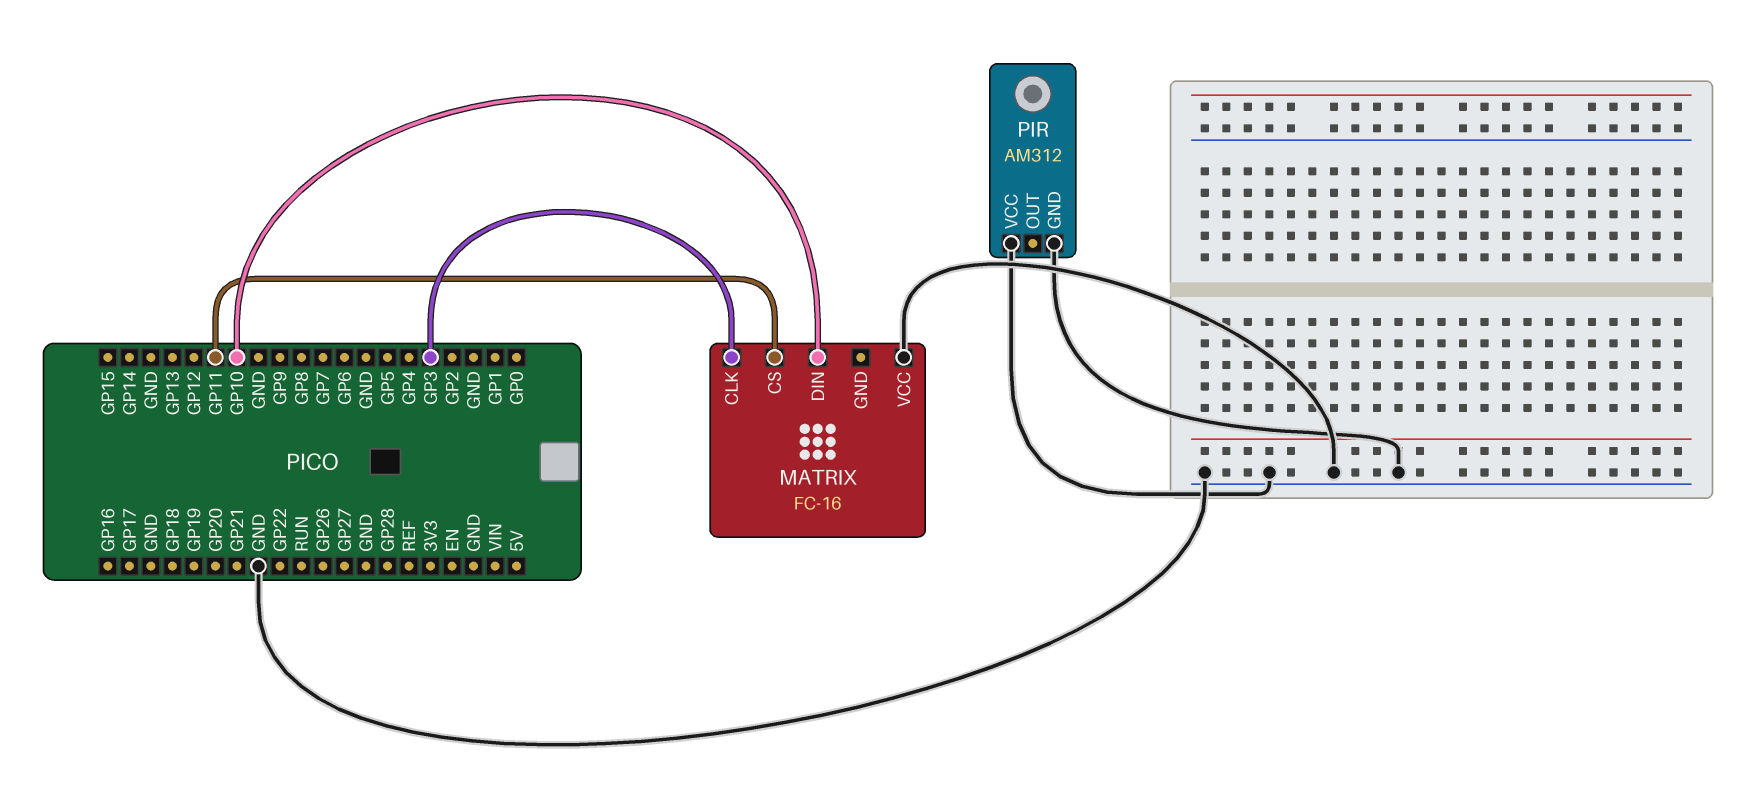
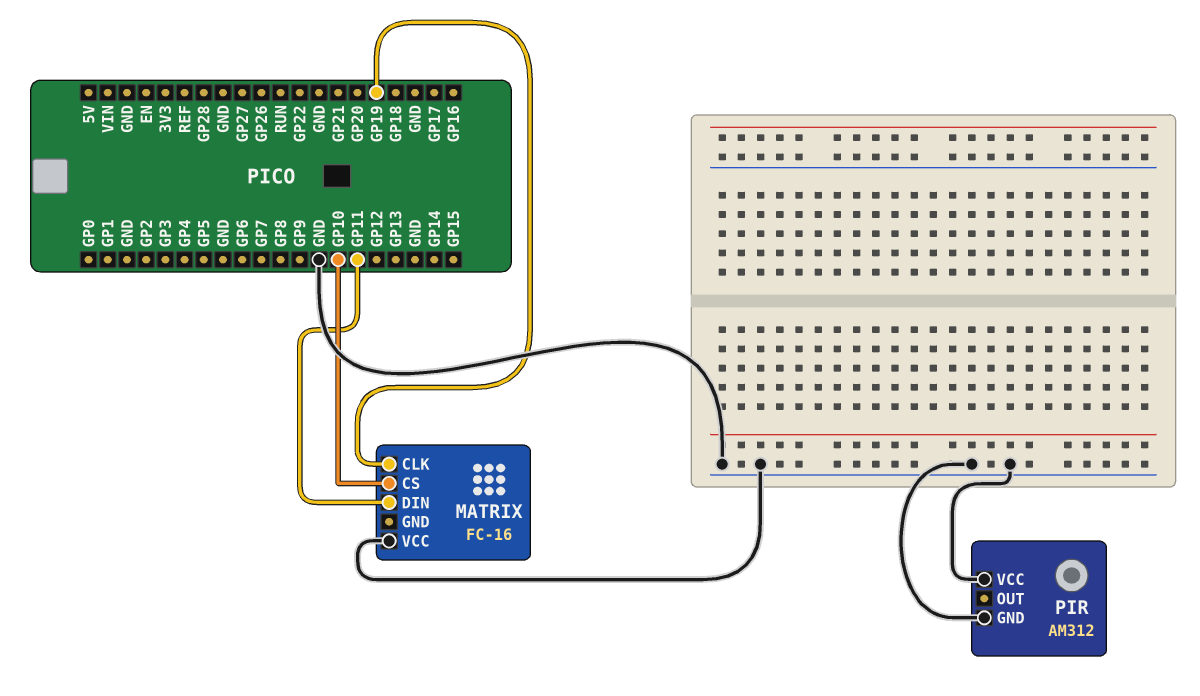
MATRIX pin CLK: GP3 -> GP19
MATRIX pin CS: GP11 -> GP10
MATRIX pin DIN: GP10 -> GP11

